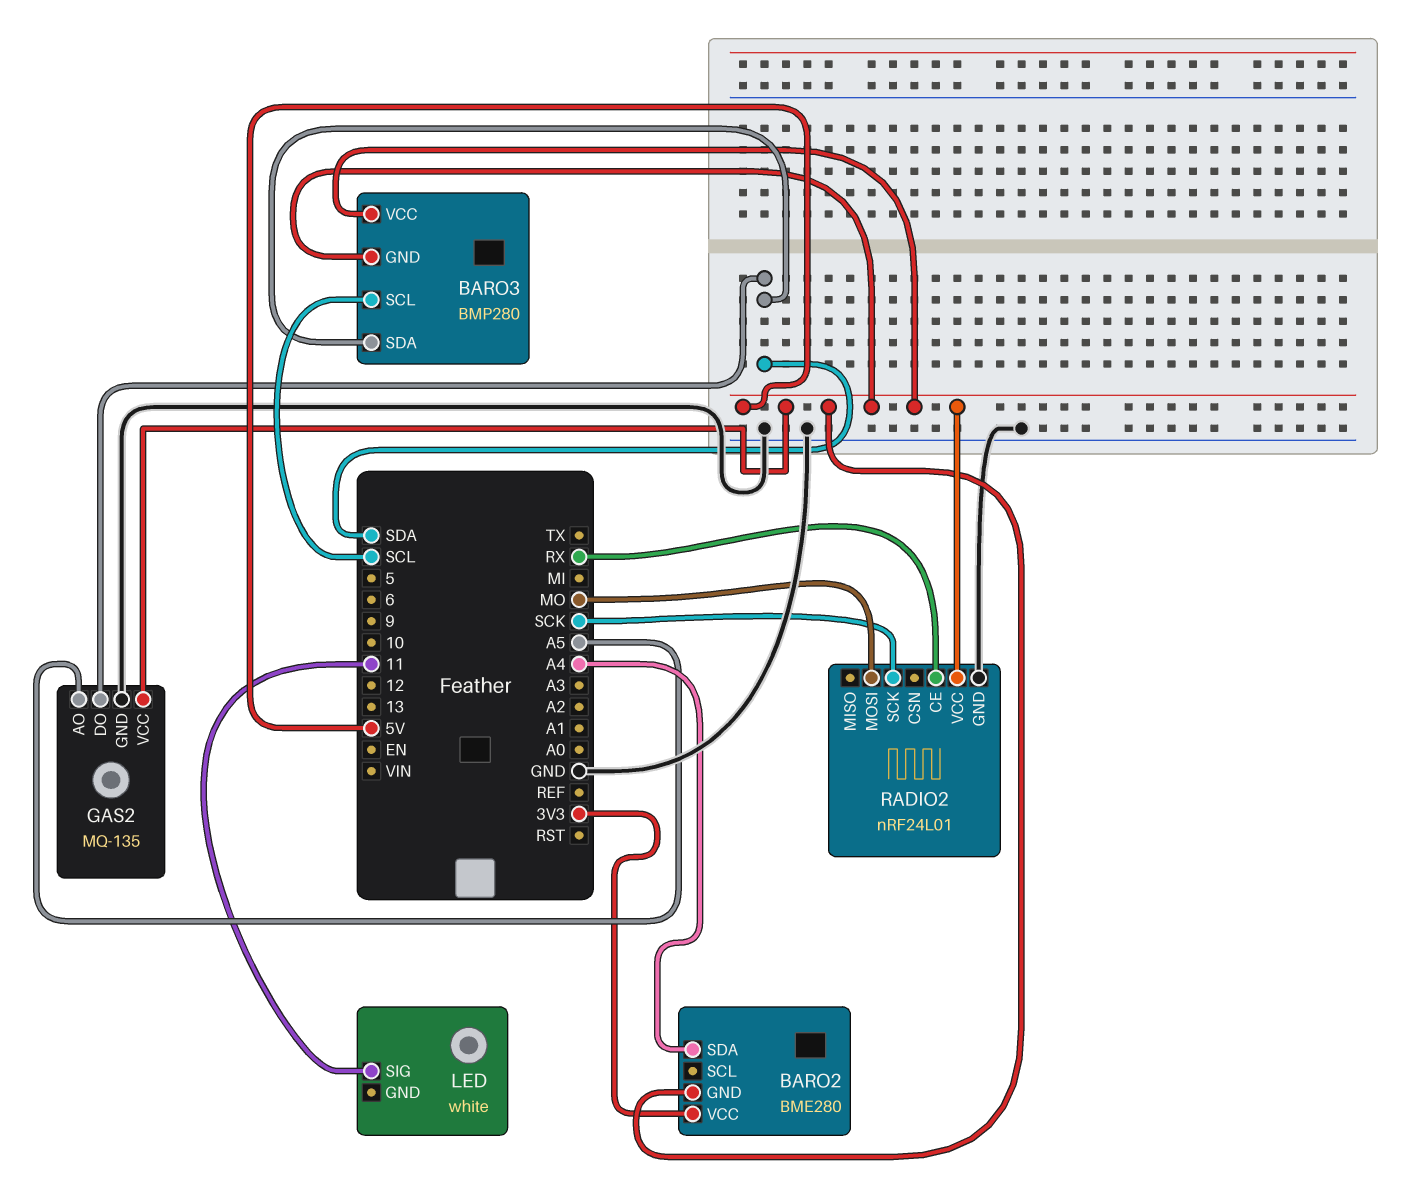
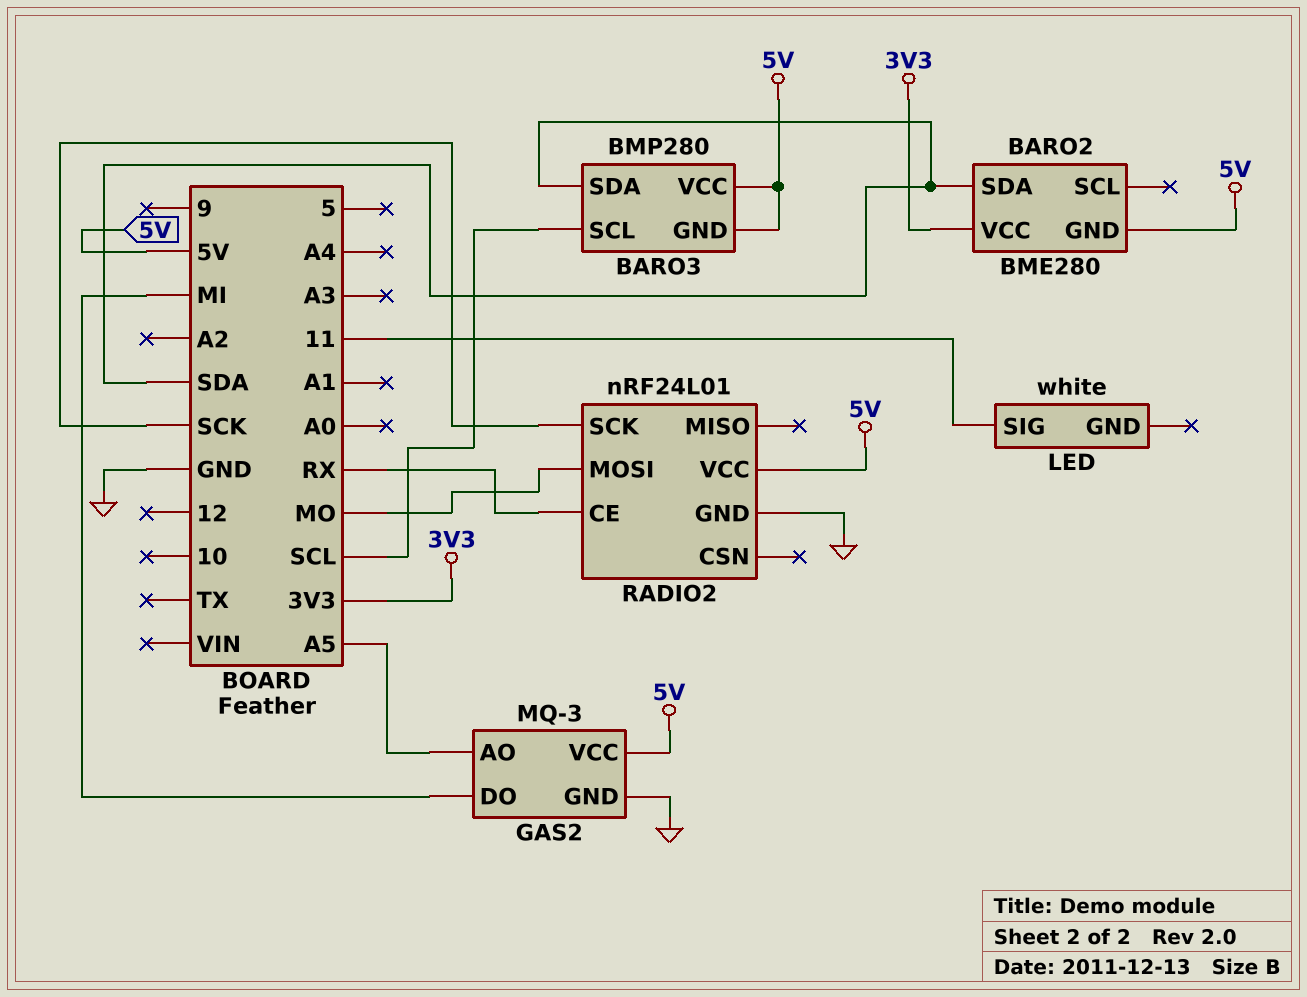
BARO2 pin SDA: A4 -> SDA
GAS2: MQ-135 -> MQ-3
GAS2 pin DO: SDA -> MI

